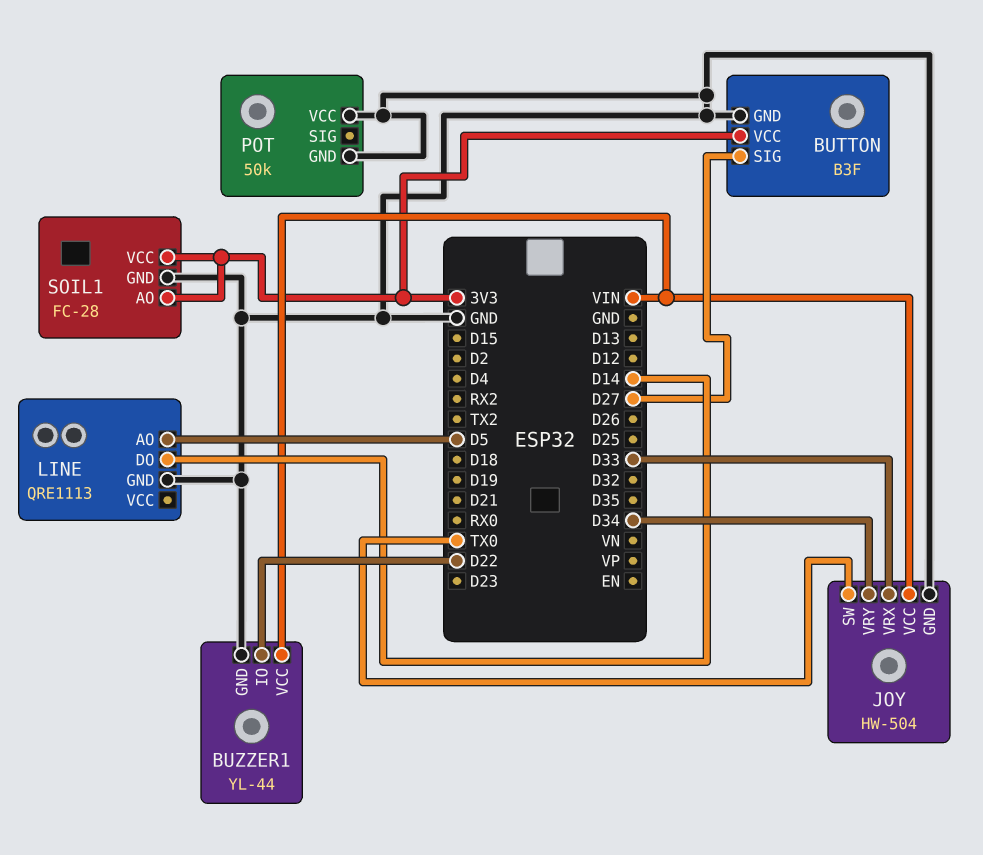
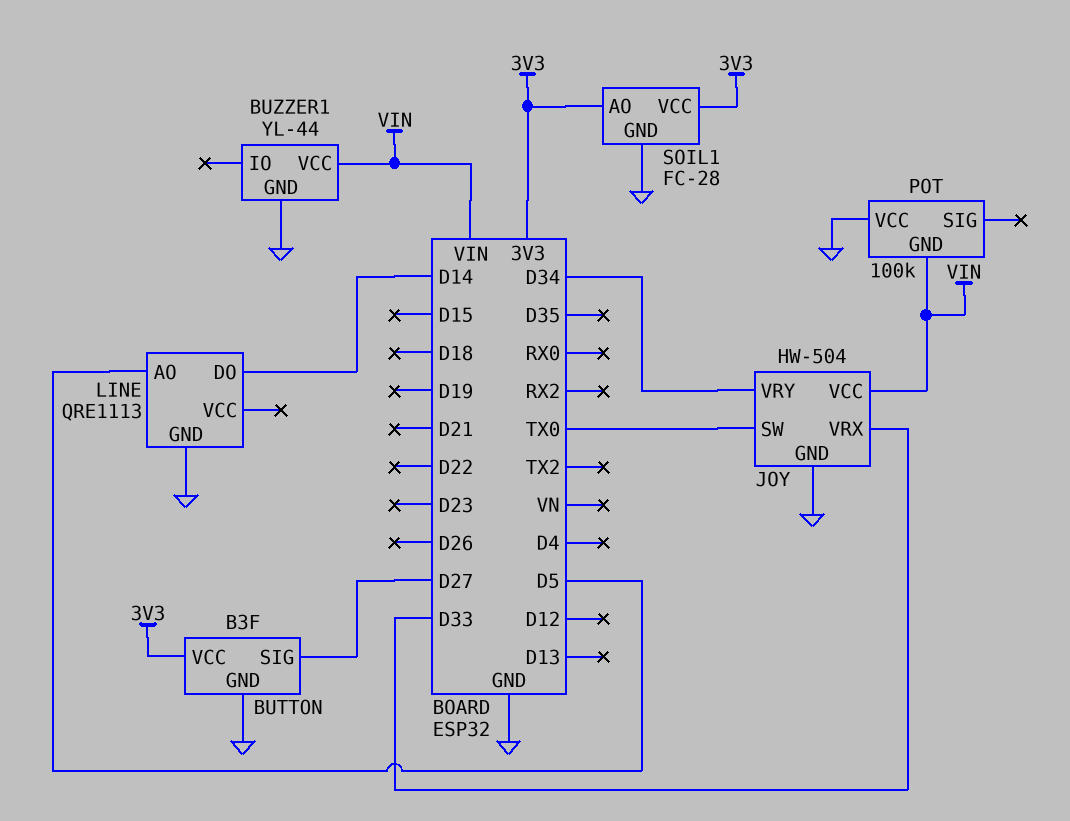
BUZZER1 pin IO: D22 -> none
POT: 50k -> 100k
POT pin GND: GND -> VIN

